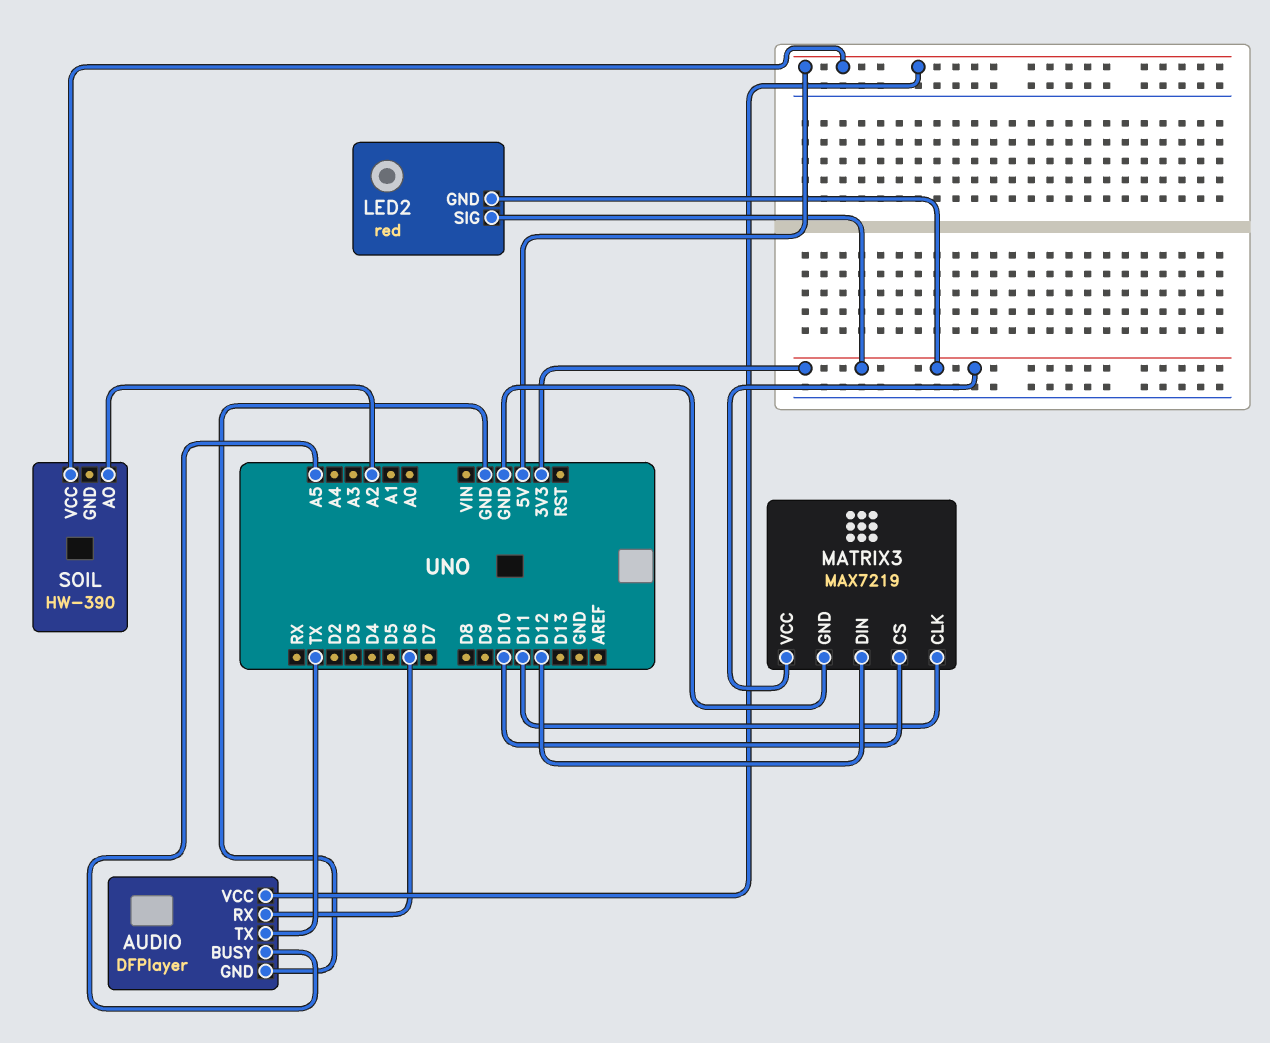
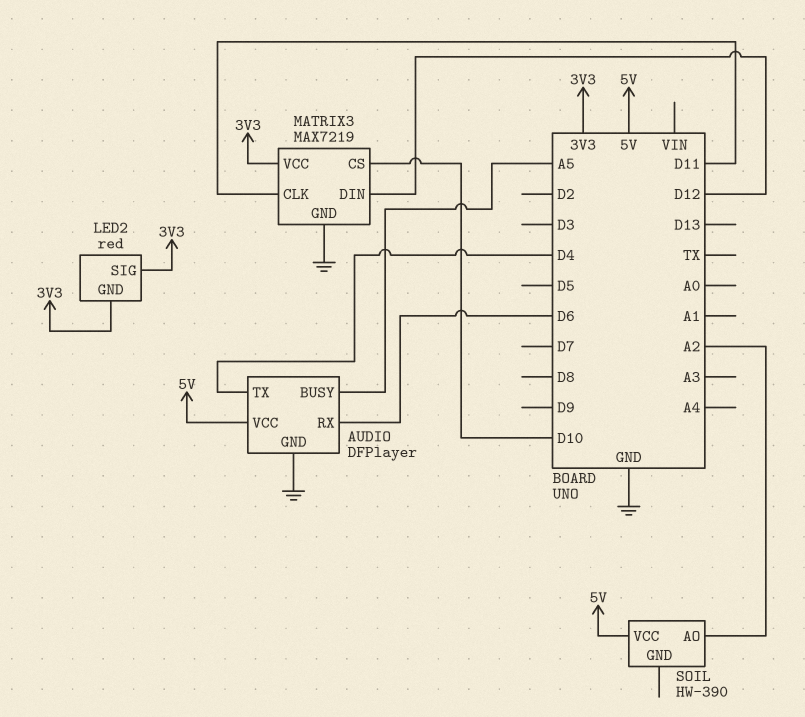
AUDIO pin TX: TX -> D4

